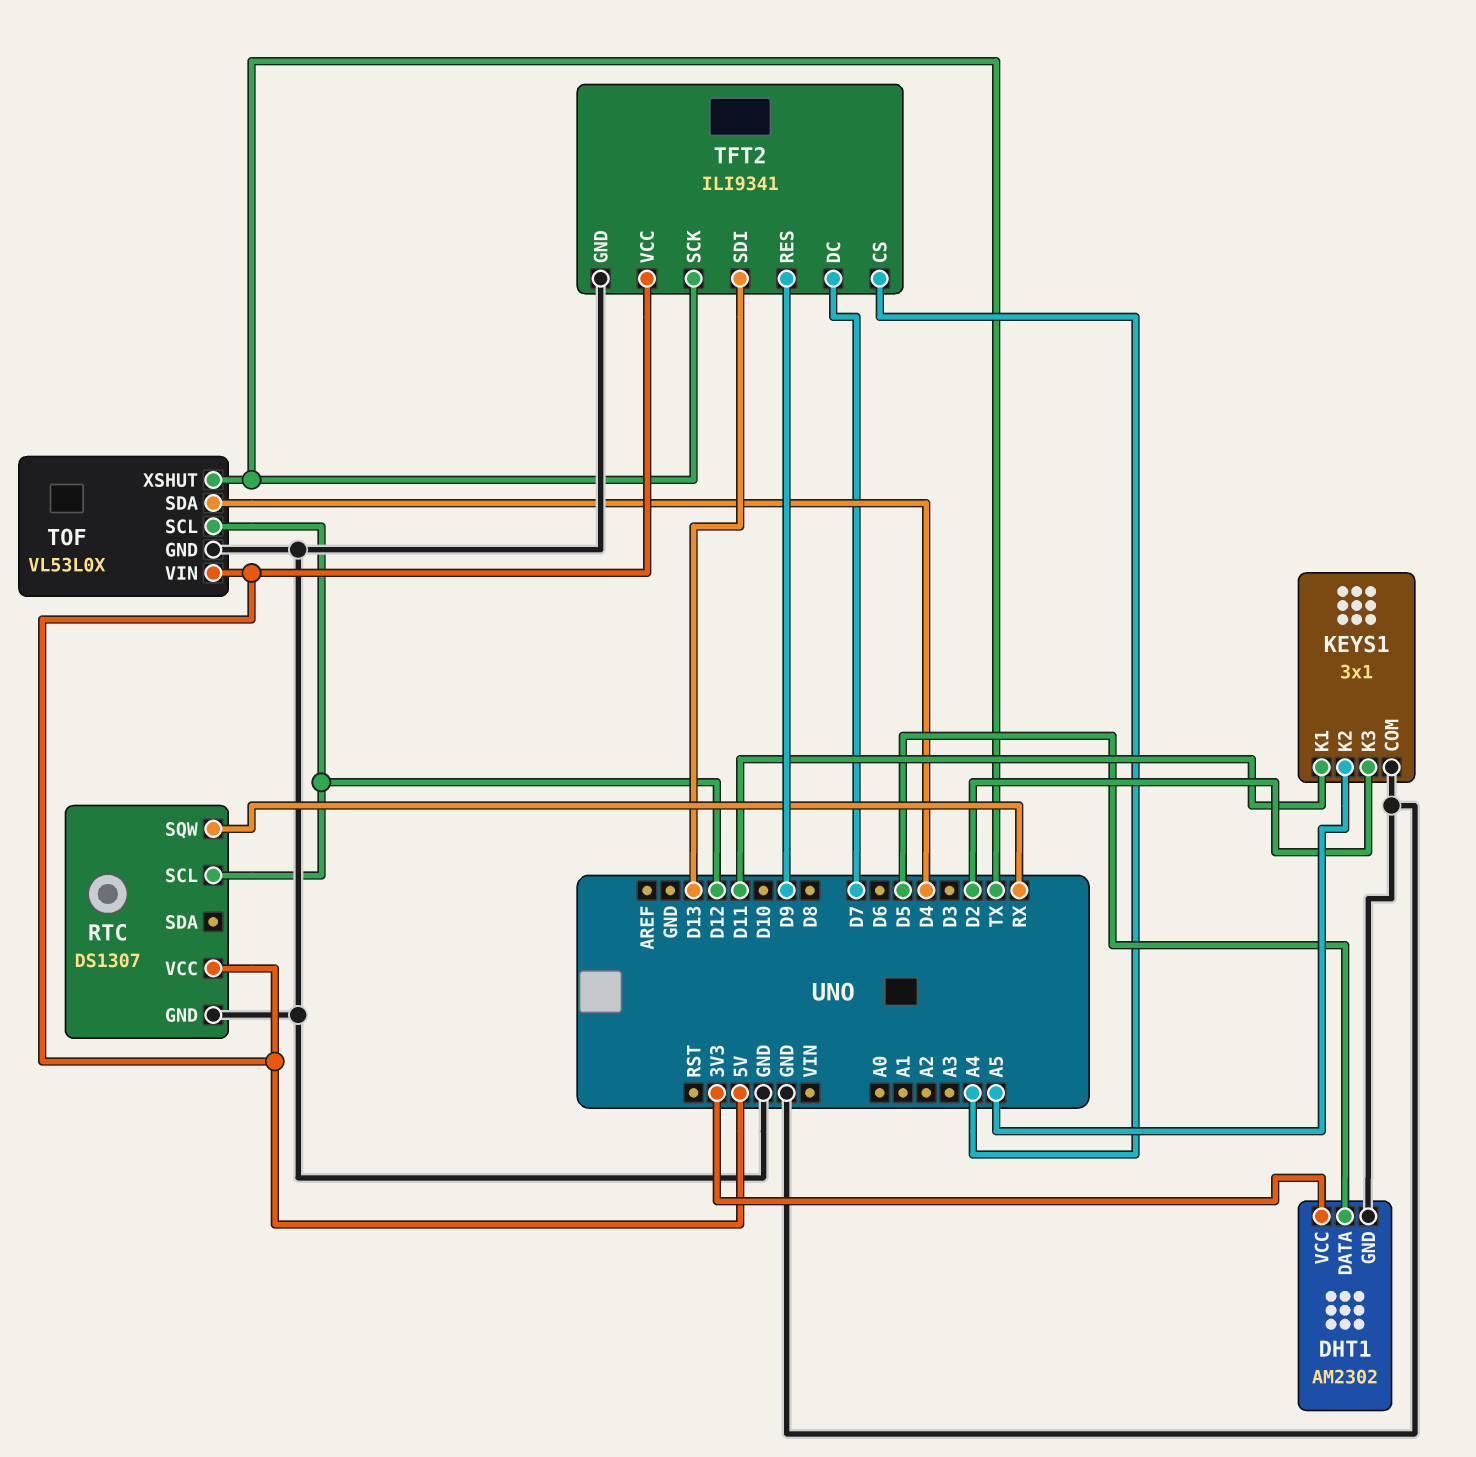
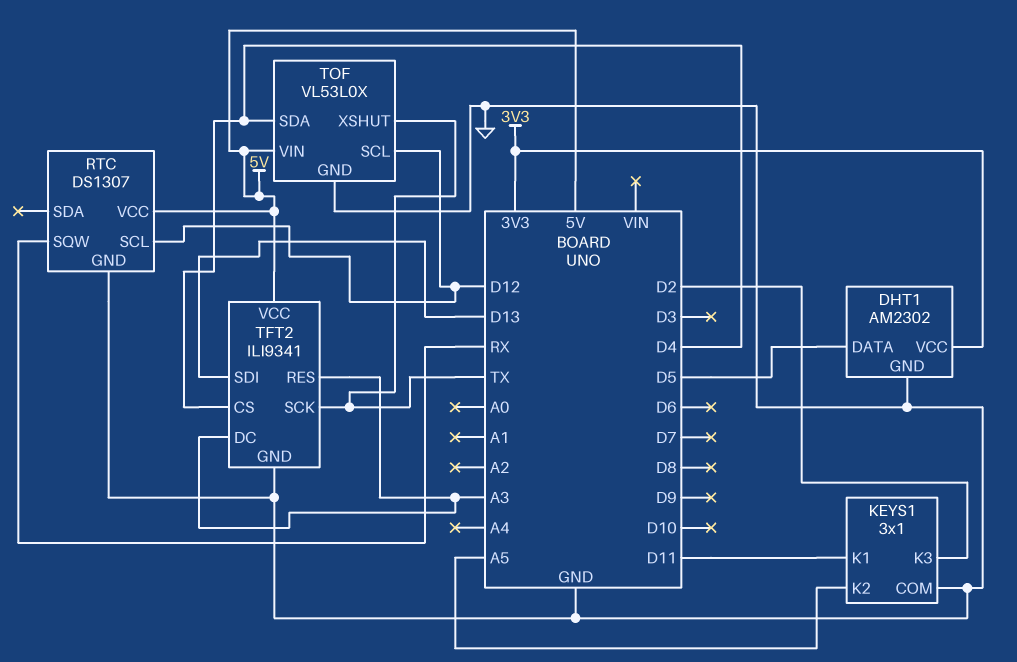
TFT2 pin CS: A4 -> D4
TFT2 pin DC: D7 -> A3
TFT2 pin RES: D9 -> A3

